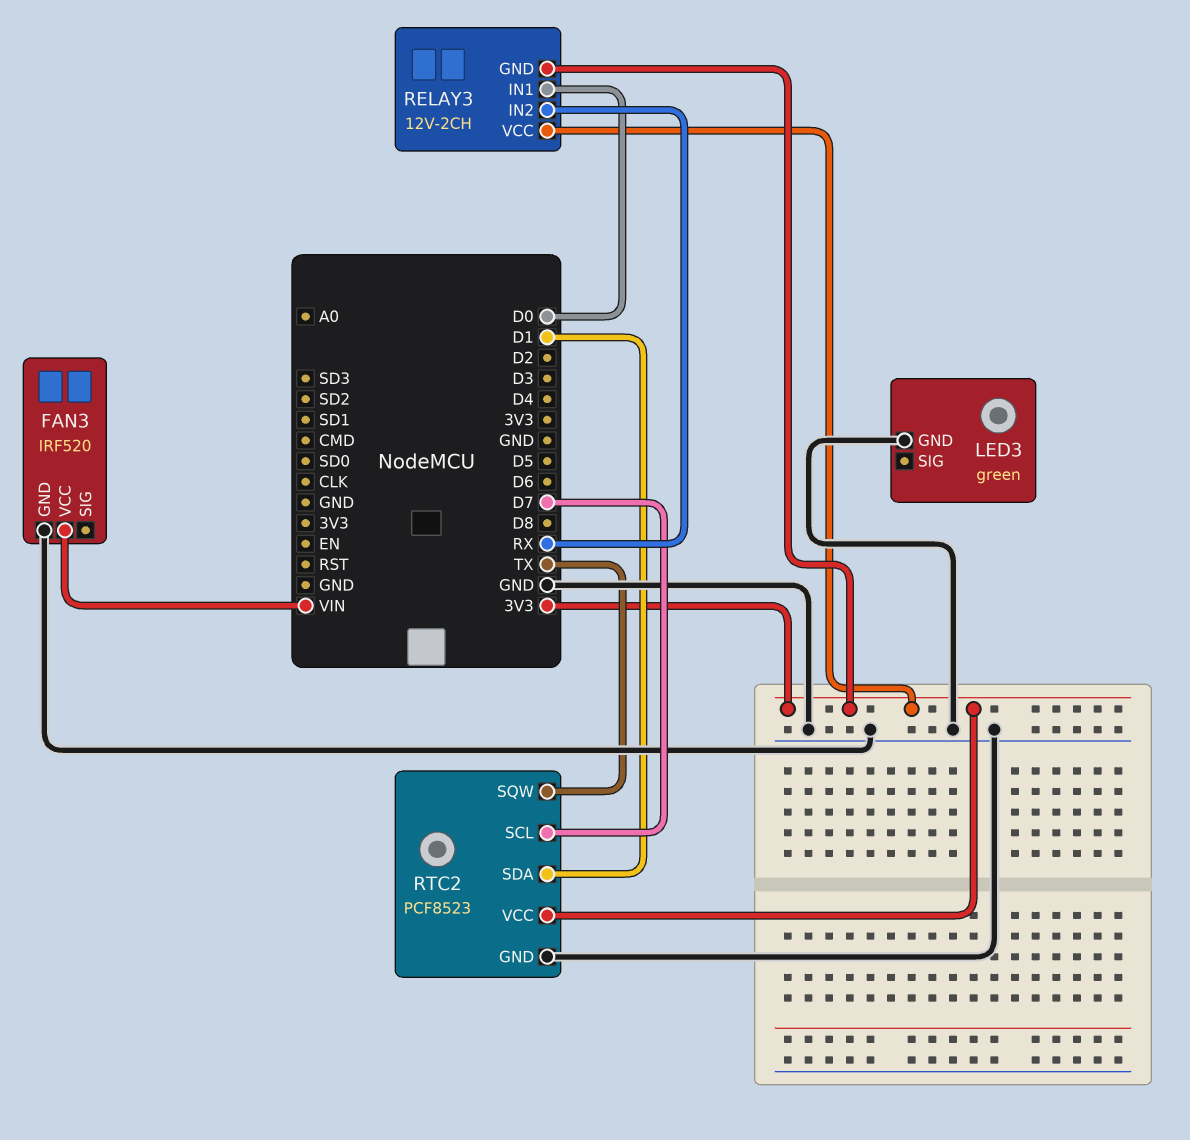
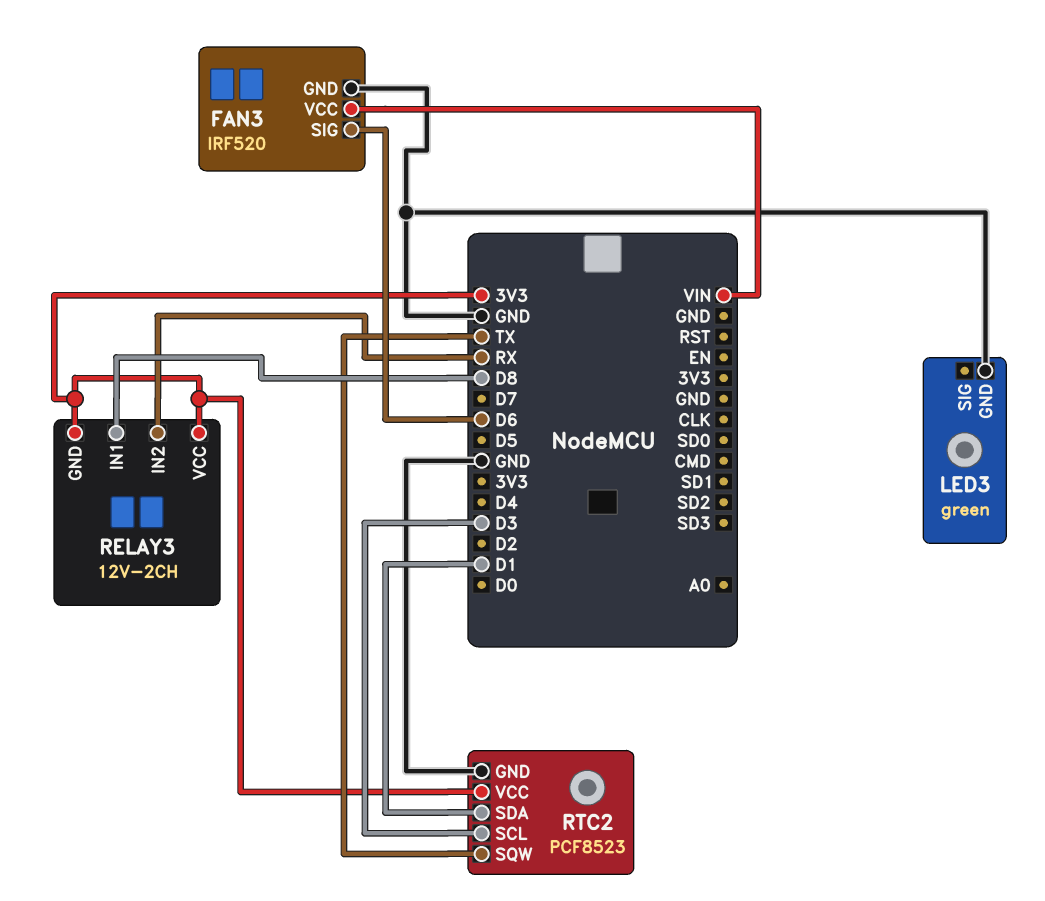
FAN3 pin SIG: none -> D6
RELAY3 pin IN1: D0 -> D8
RTC2 pin SCL: D7 -> D3

